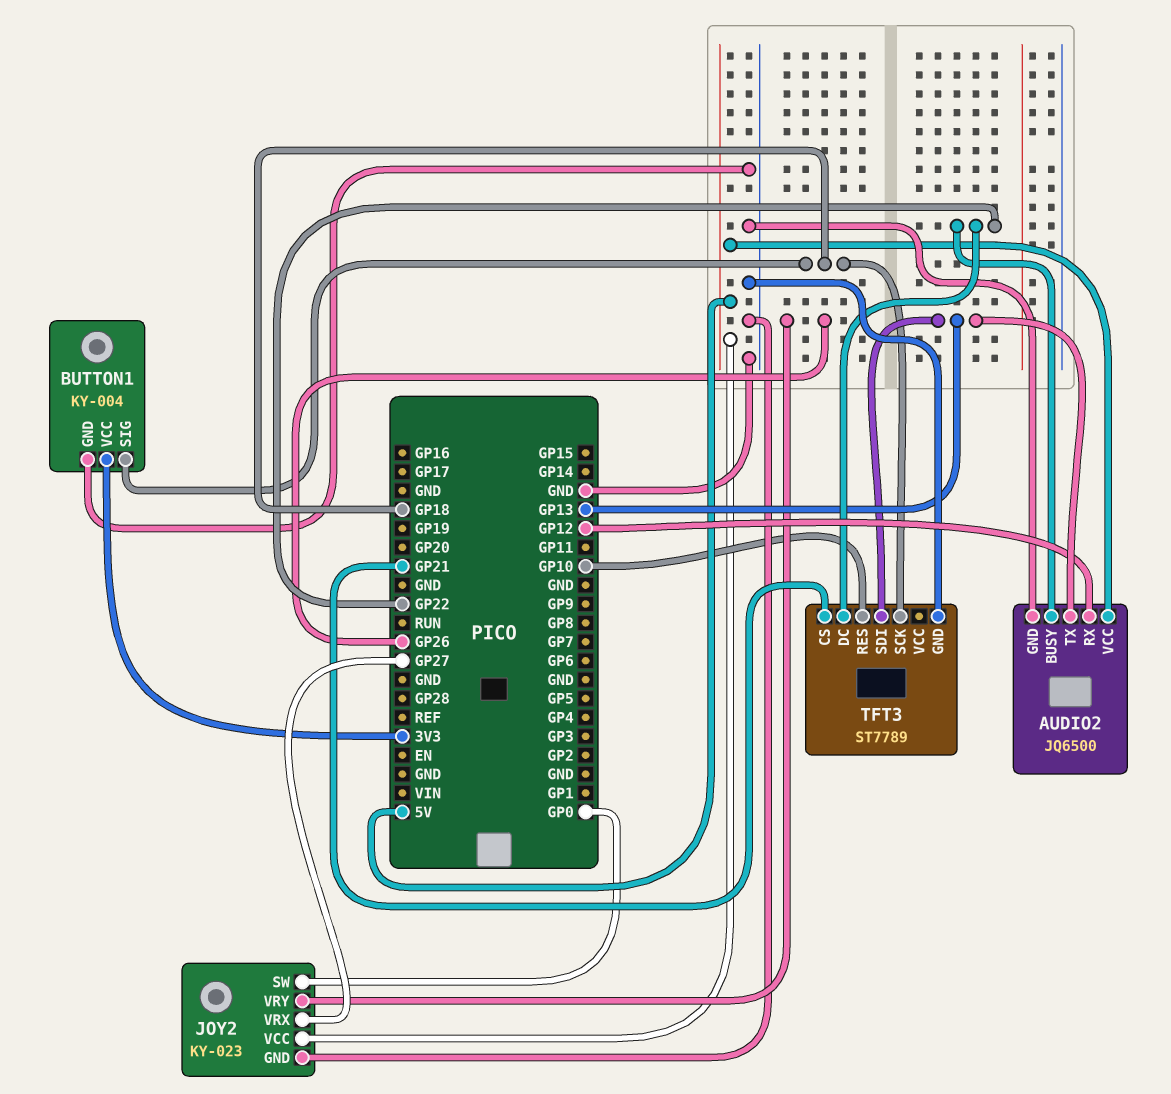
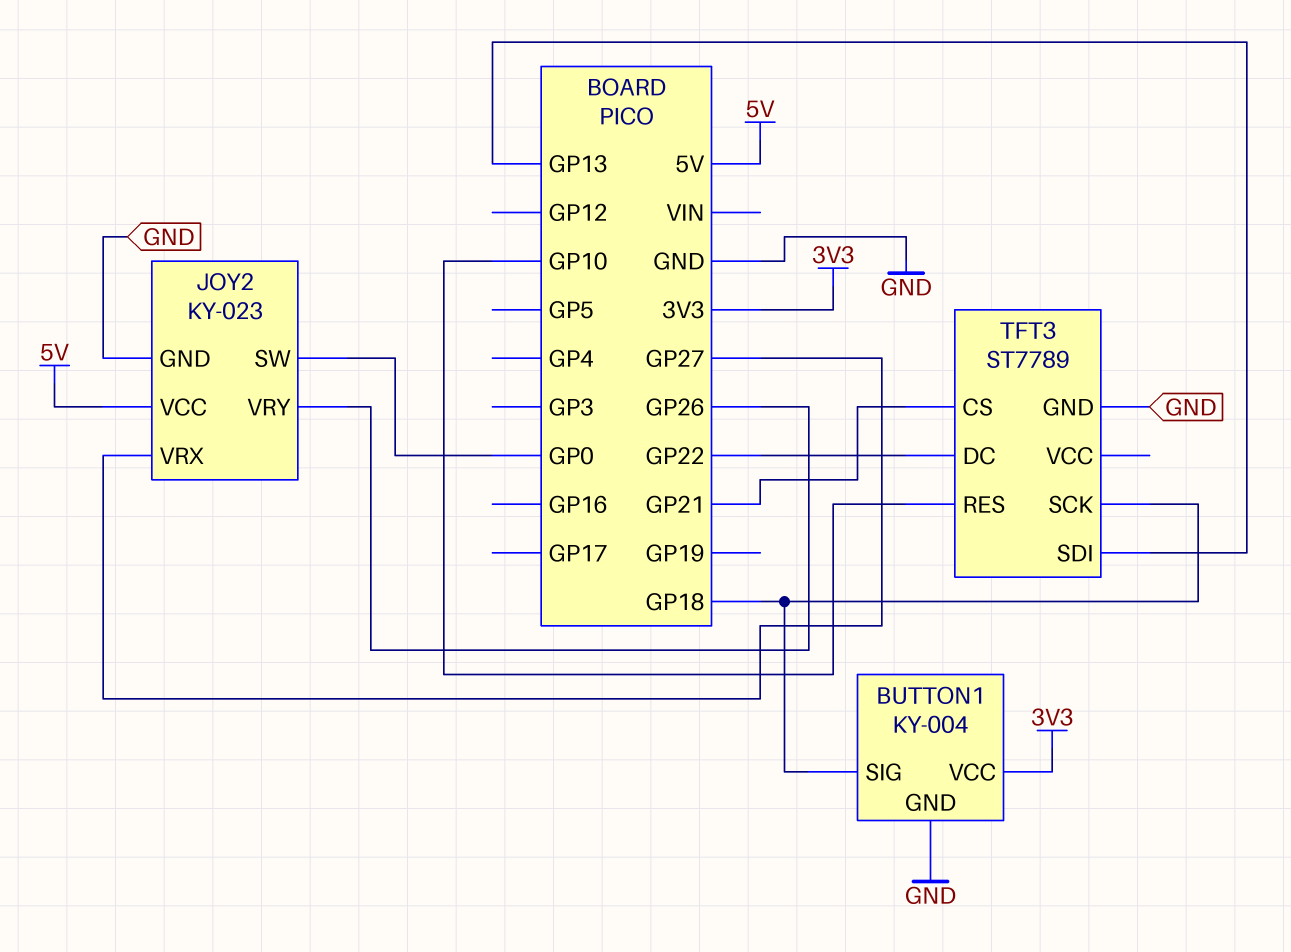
AUDIO2: JQ6500 -> none
AUDIO2 pin BUSY: GP22 -> none
AUDIO2 pin GND: GND -> none
AUDIO2 pin RX: GP12 -> none
AUDIO2 pin TX: GP13 -> none
AUDIO2 pin VCC: 5V -> none

